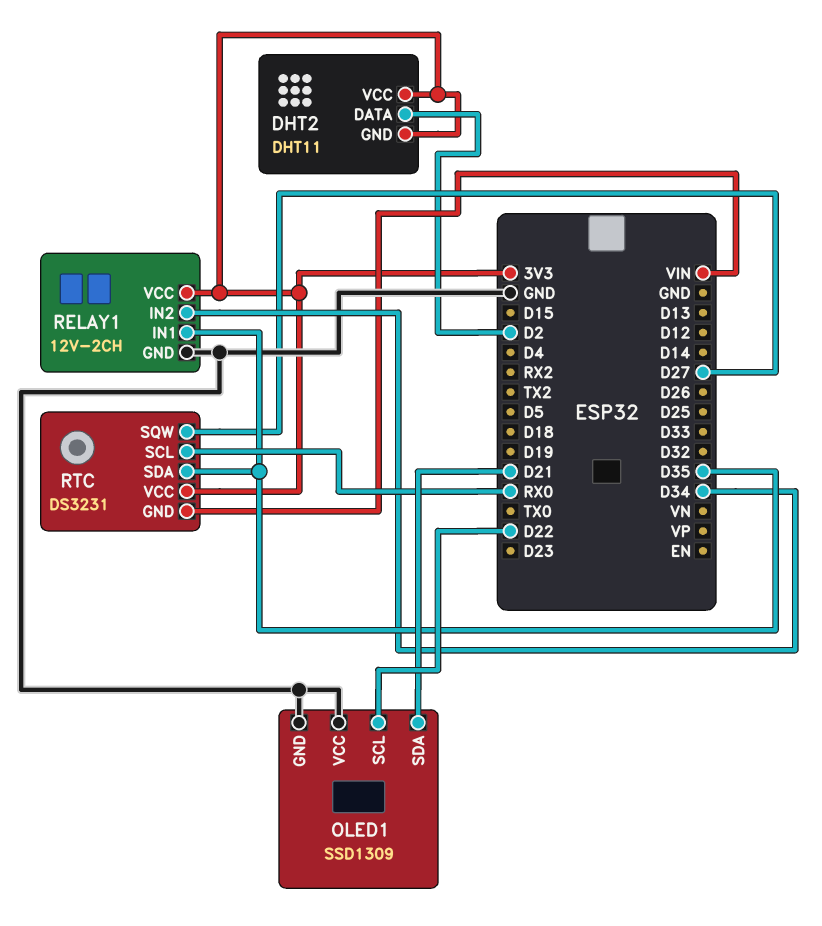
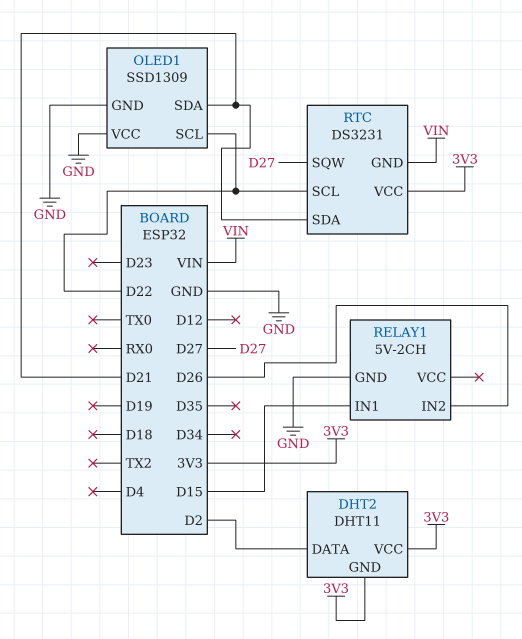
RELAY1: 12V-2CH -> 5V-2CH
RELAY1 pin IN1: D35 -> D15
RELAY1 pin IN2: D34 -> D26
RELAY1 pin VCC: 3V3 -> none
RTC pin SCL: RX0 -> D22
RTC pin SDA: D35 -> D21

